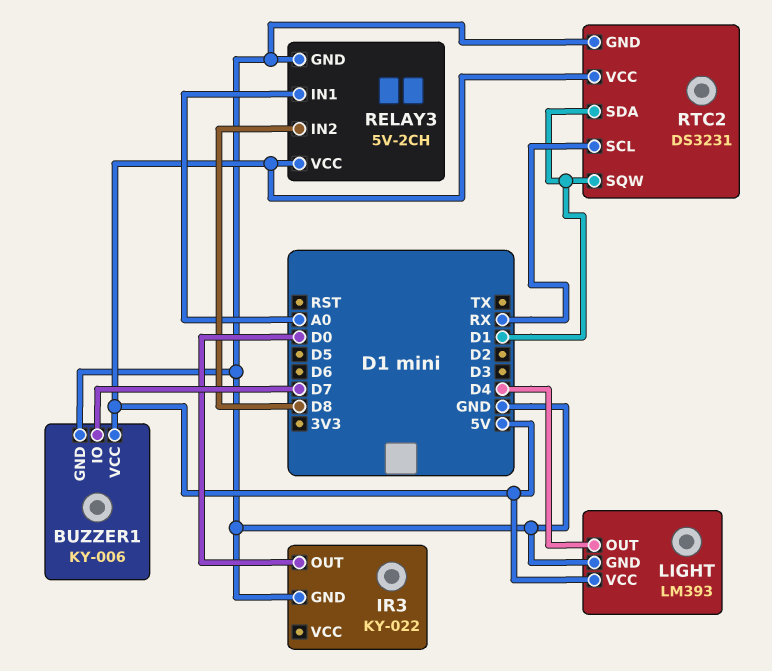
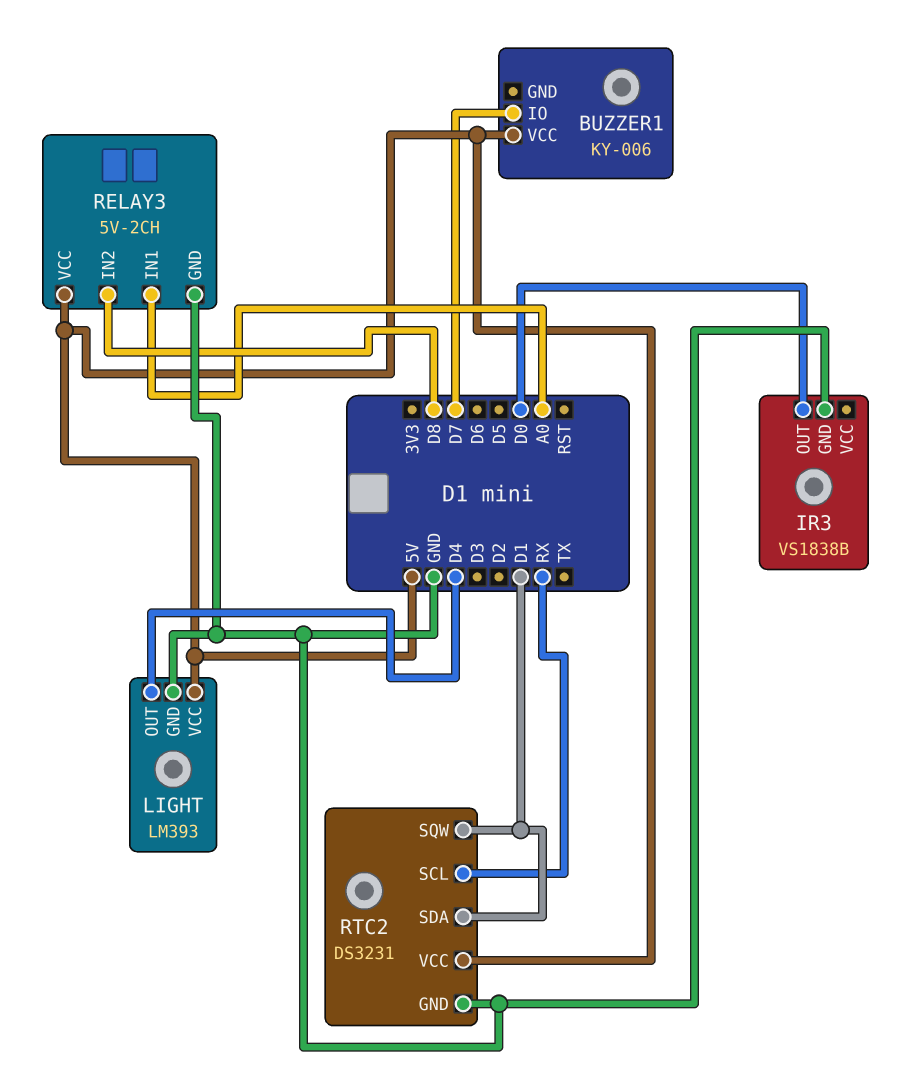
BUZZER1 pin GND: GND -> none
IR3: KY-022 -> VS1838B

